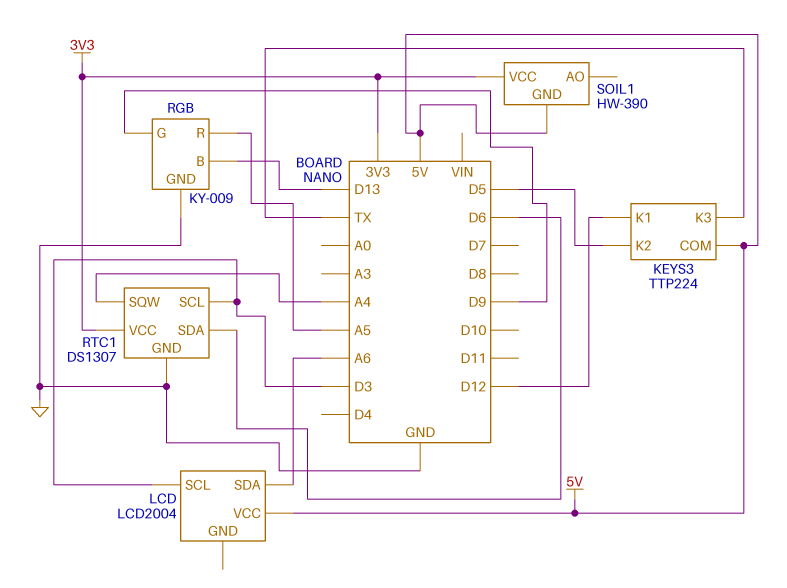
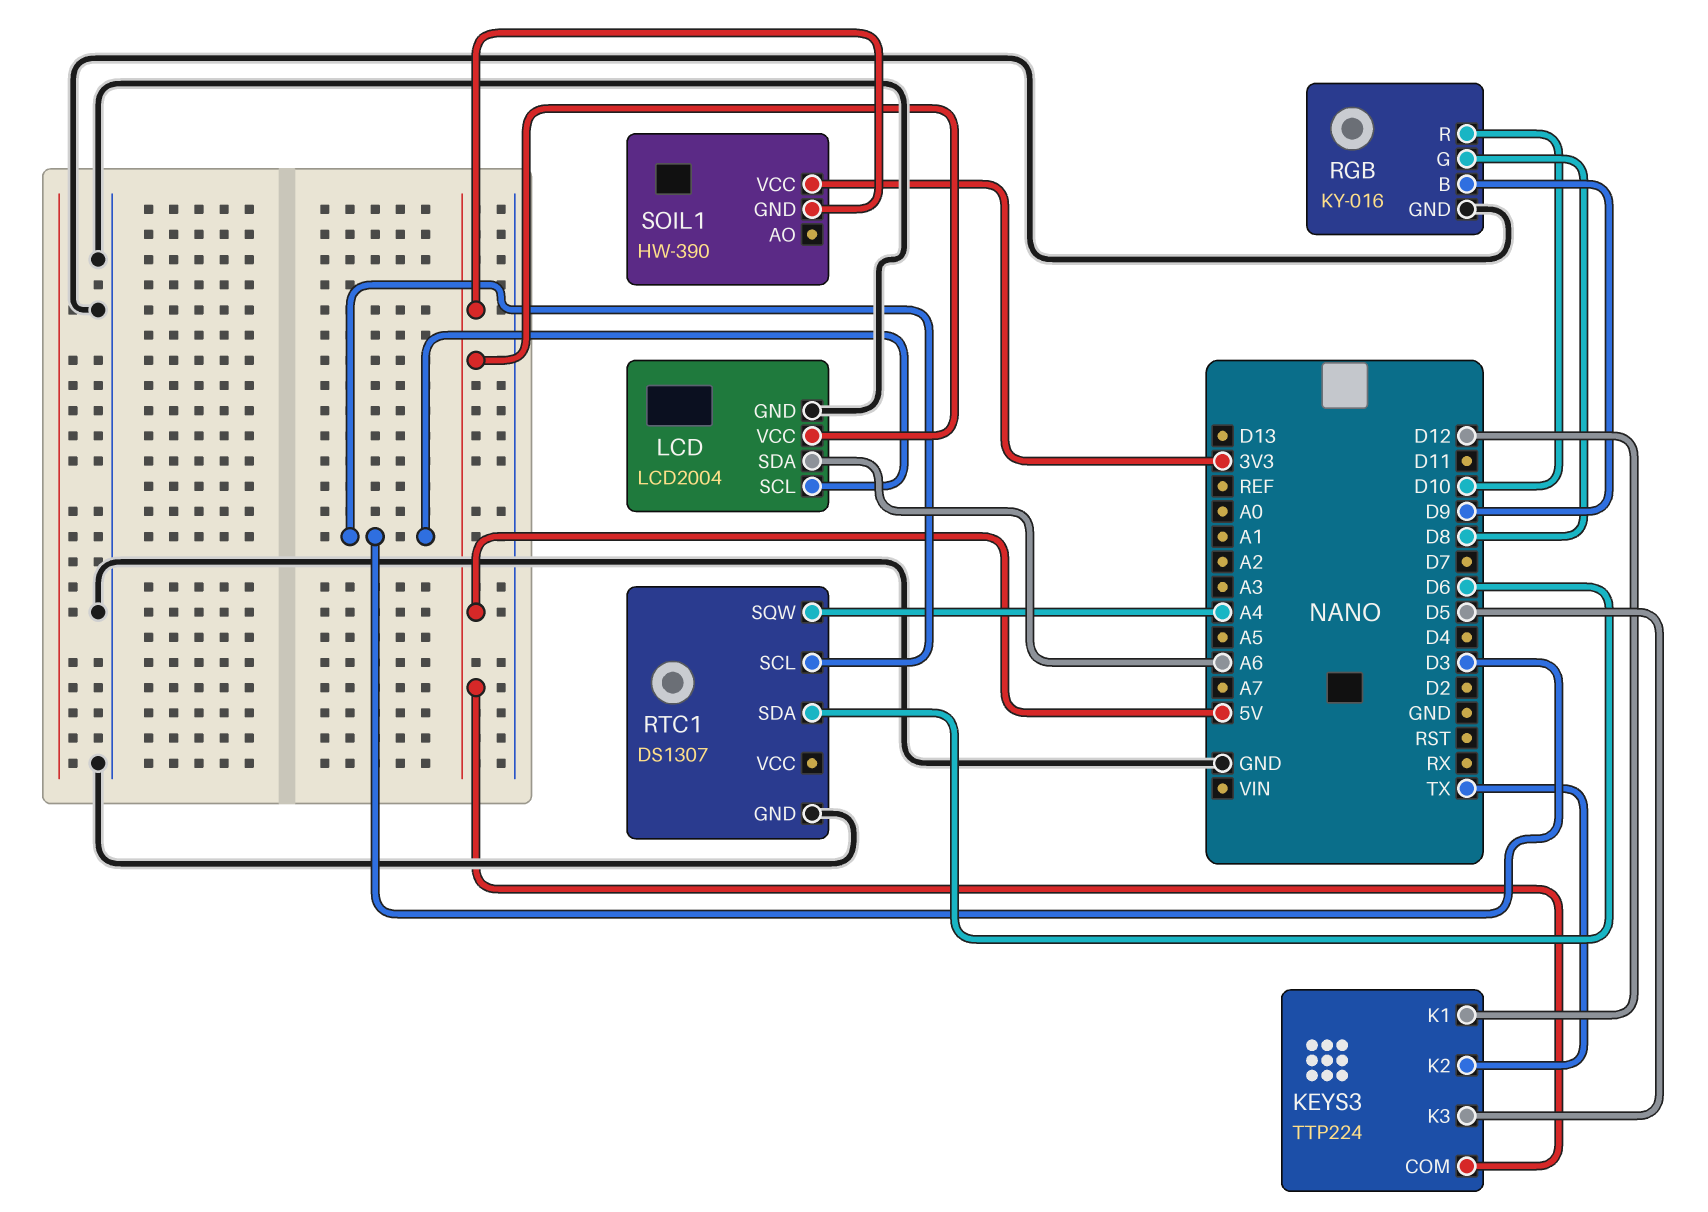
KEYS3 pin K2: D5 -> TX
KEYS3 pin K3: TX -> D5
LCD pin GND: none -> GND
RGB: KY-009 -> KY-016
RGB pin B: D13 -> D9
RGB pin G: D9 -> D8
RGB pin R: A5 -> D10
RTC1 pin VCC: 3V3 -> none

